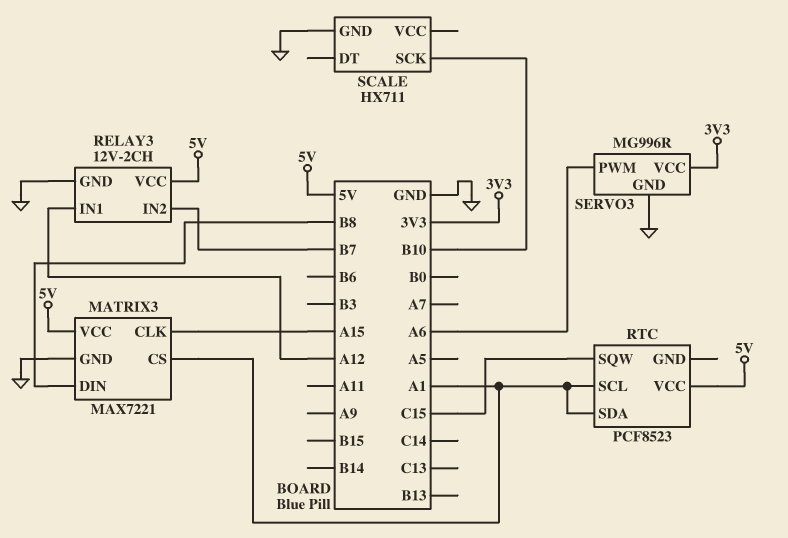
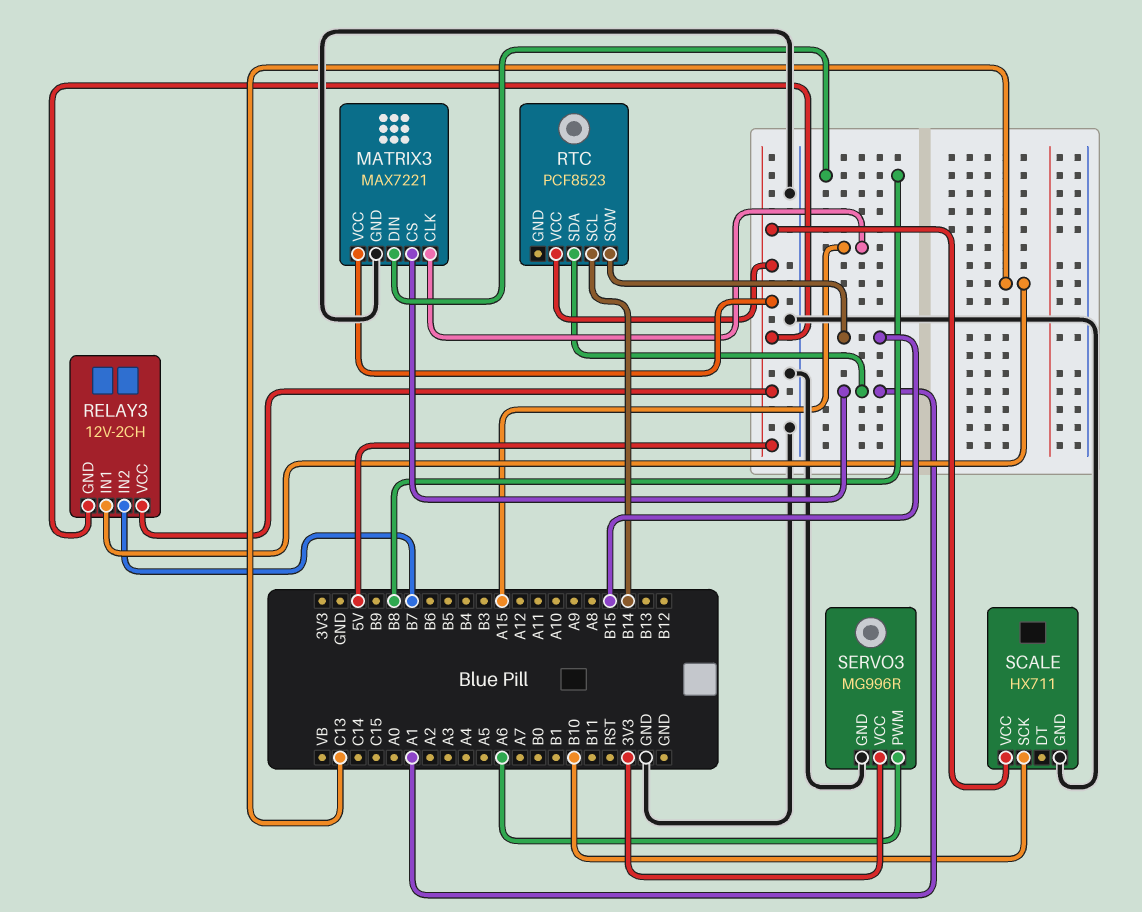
RELAY3 pin GND: GND -> 5V
RELAY3 pin IN1: A12 -> C13
RTC pin SCL: A1 -> B14
RTC pin SQW: C15 -> B15
SCALE pin VCC: none -> 5V

